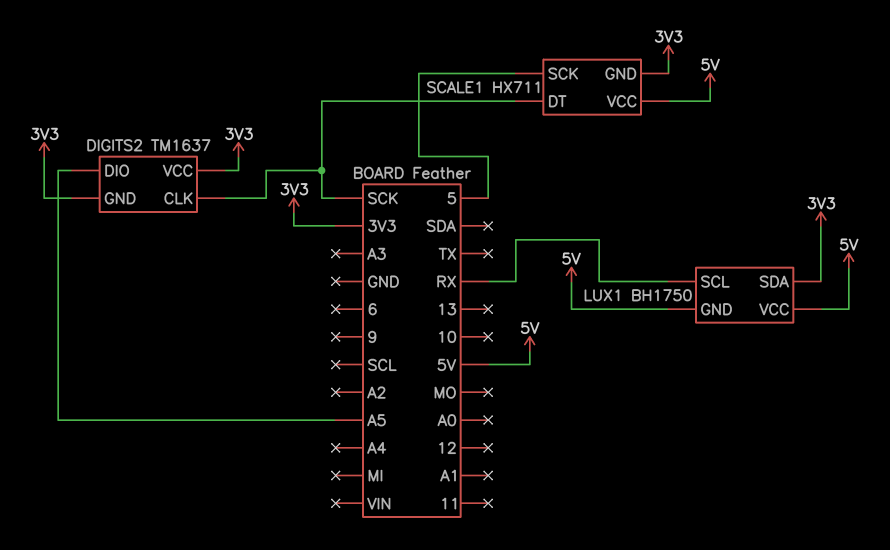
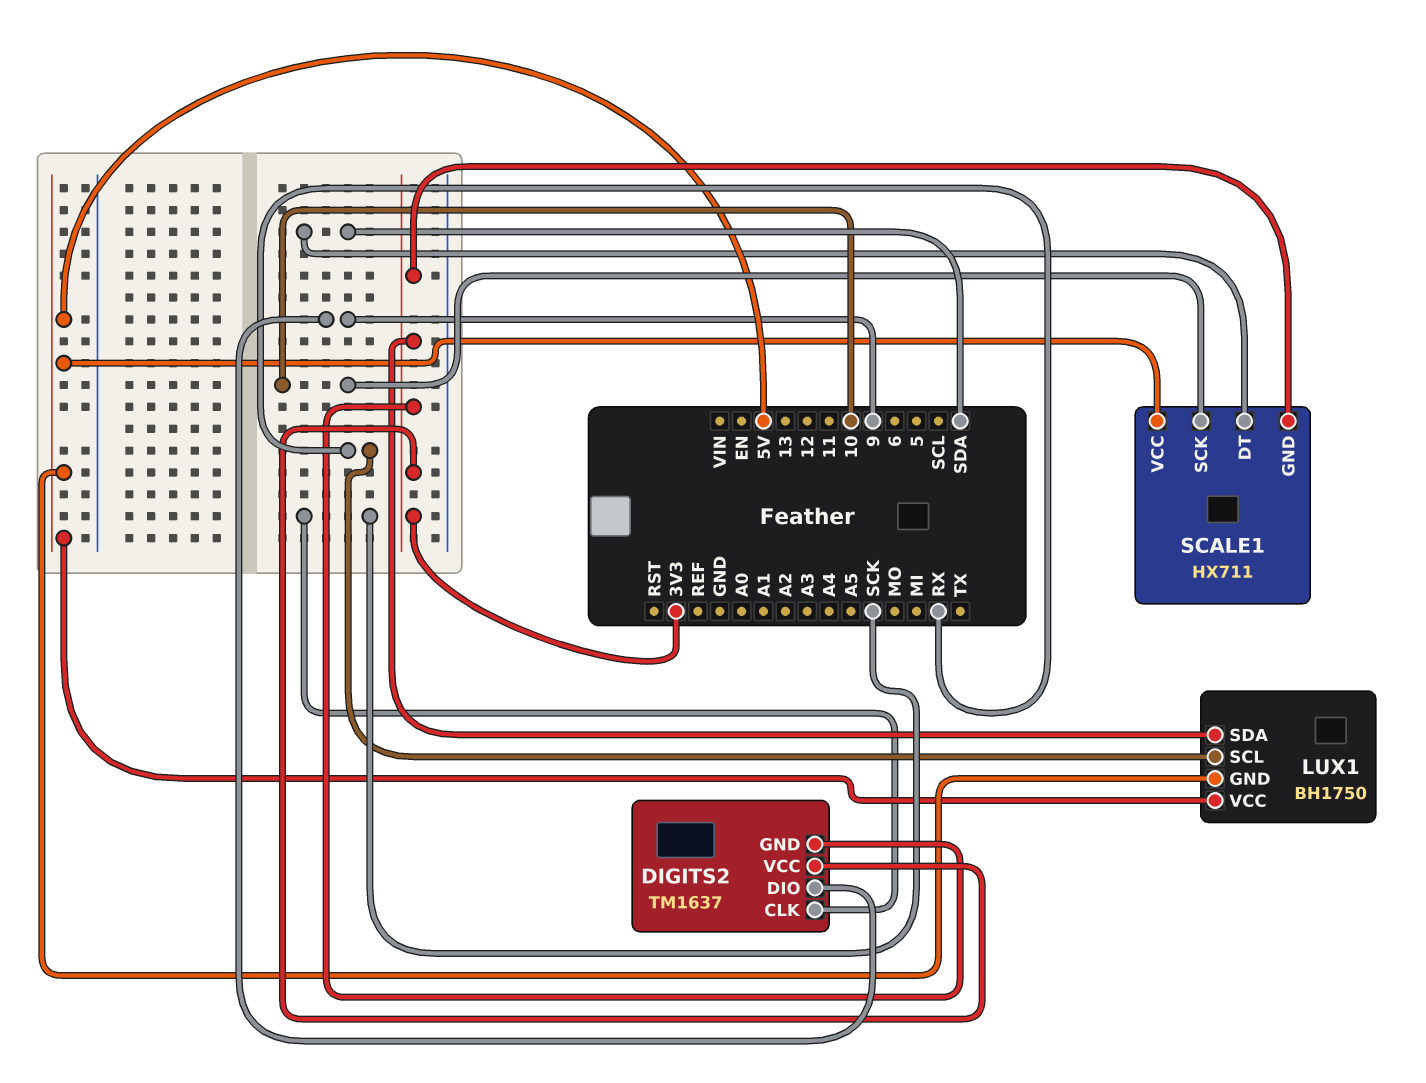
DIGITS2 pin DIO: A5 -> 9
SCALE1 pin DT: SCK -> SDA
SCALE1 pin SCK: 5 -> 10

